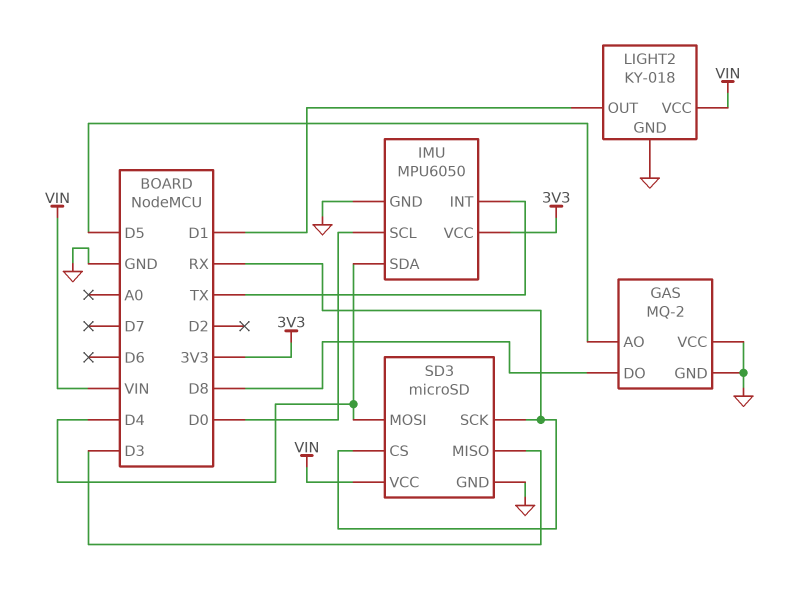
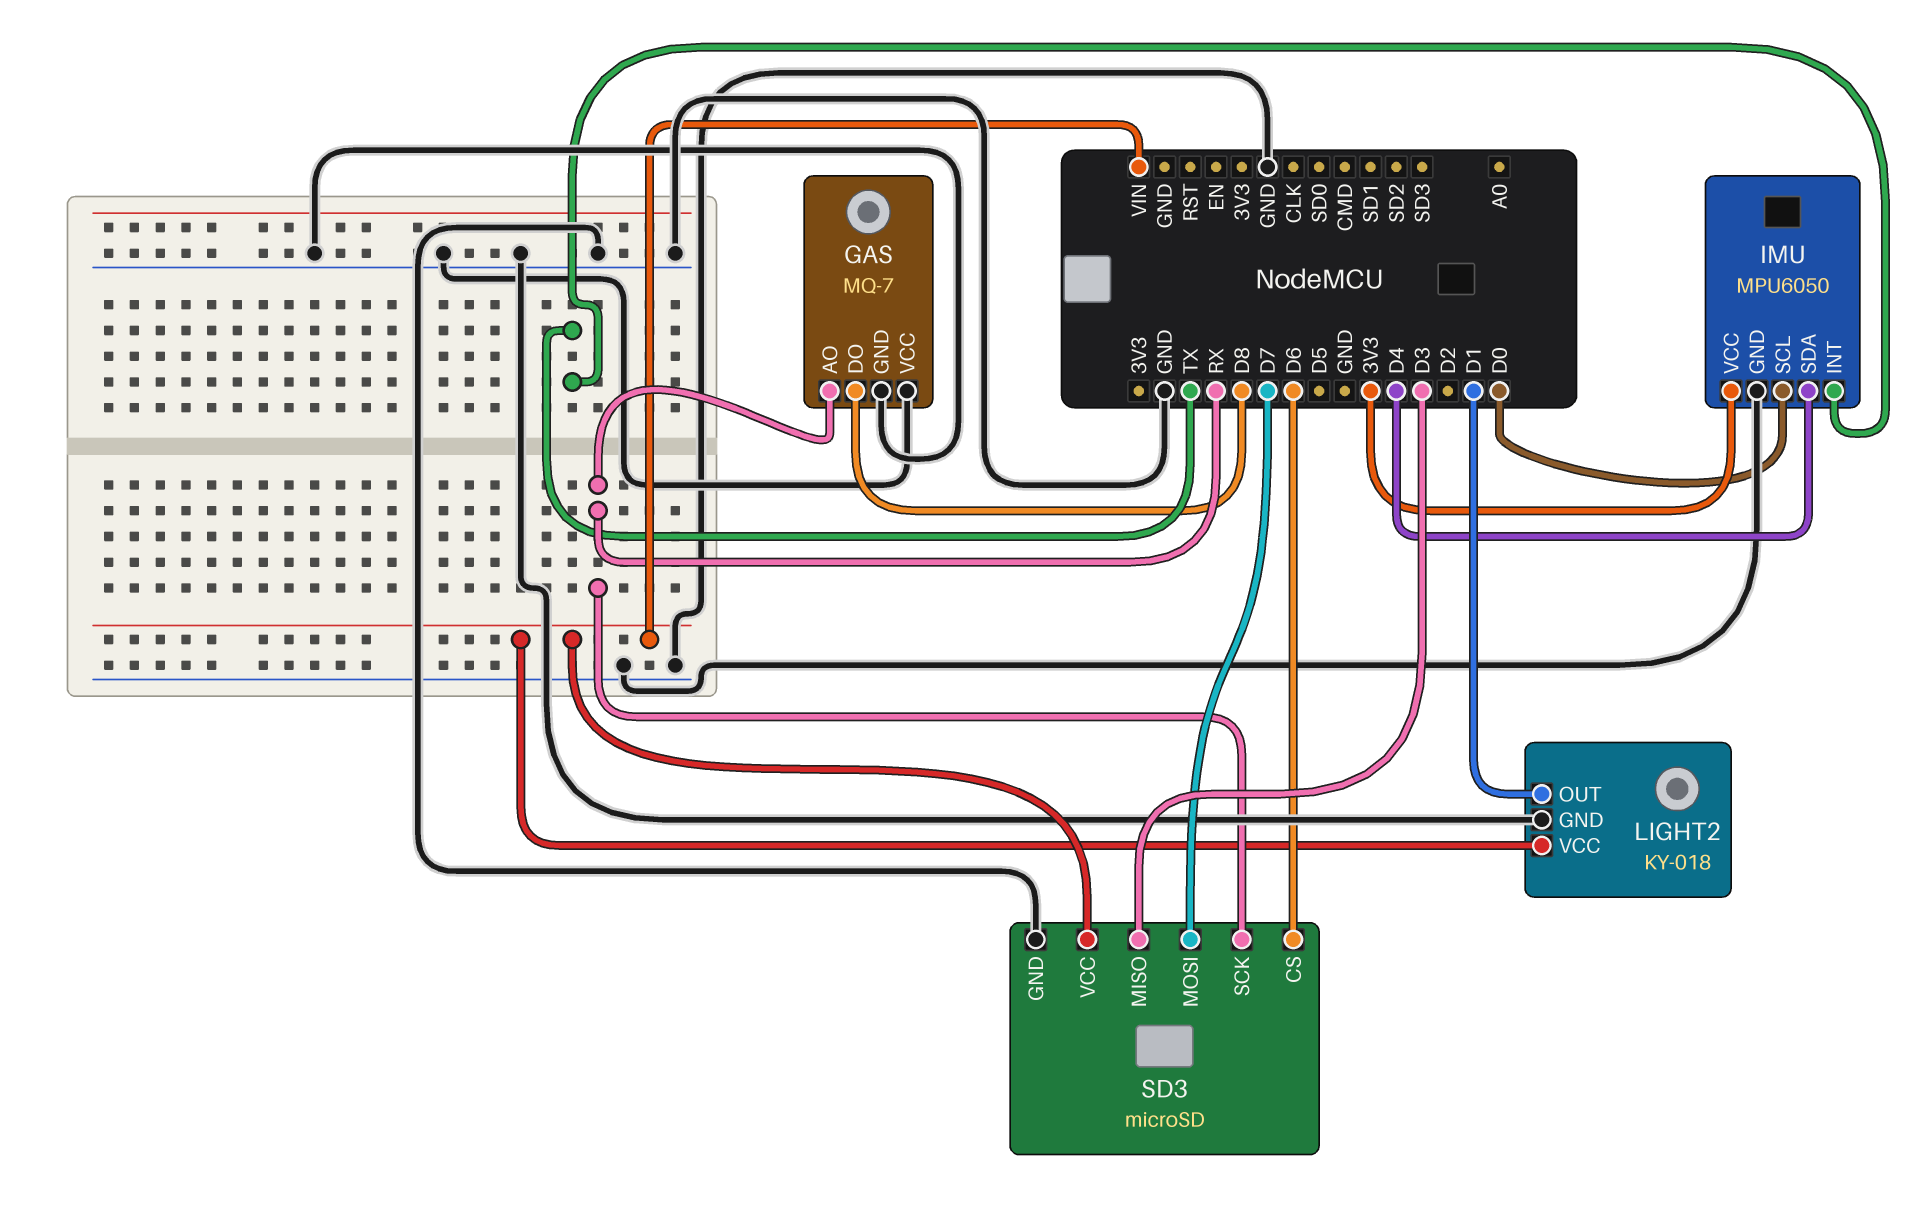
GAS: MQ-2 -> MQ-7
GAS pin AO: D5 -> RX
SD3 pin CS: RX -> D6
SD3 pin MOSI: D4 -> D7

